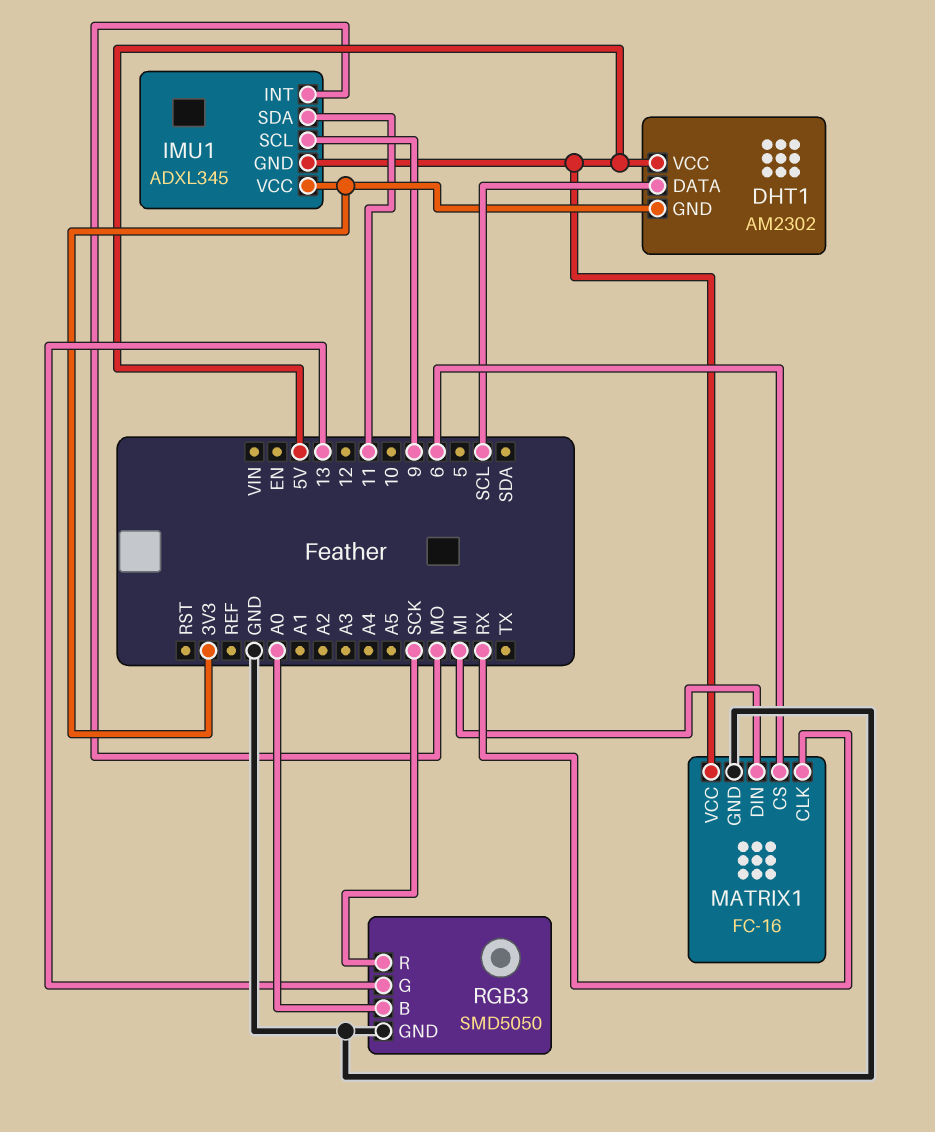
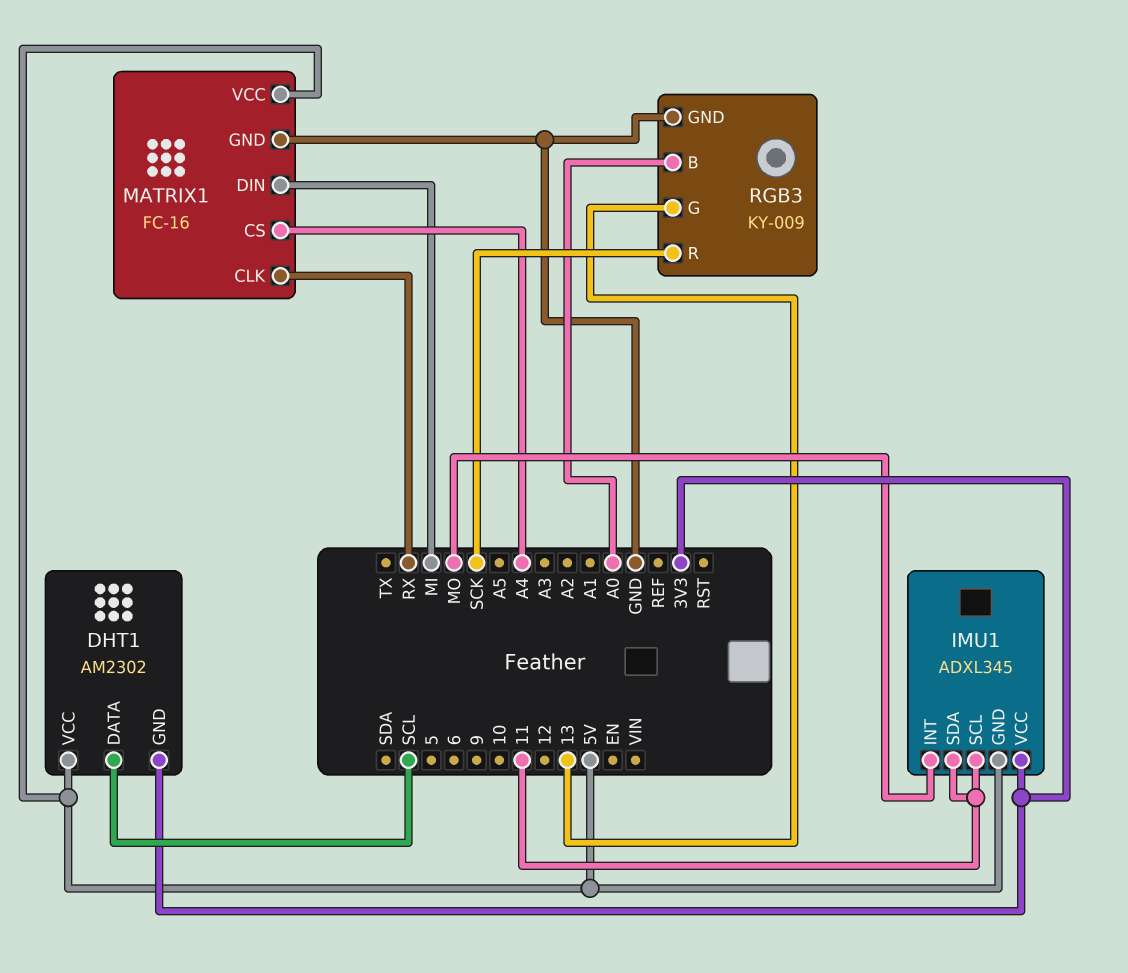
IMU1 pin SCL: 9 -> 11
MATRIX1 pin CS: 6 -> A4
RGB3: SMD5050 -> KY-009

